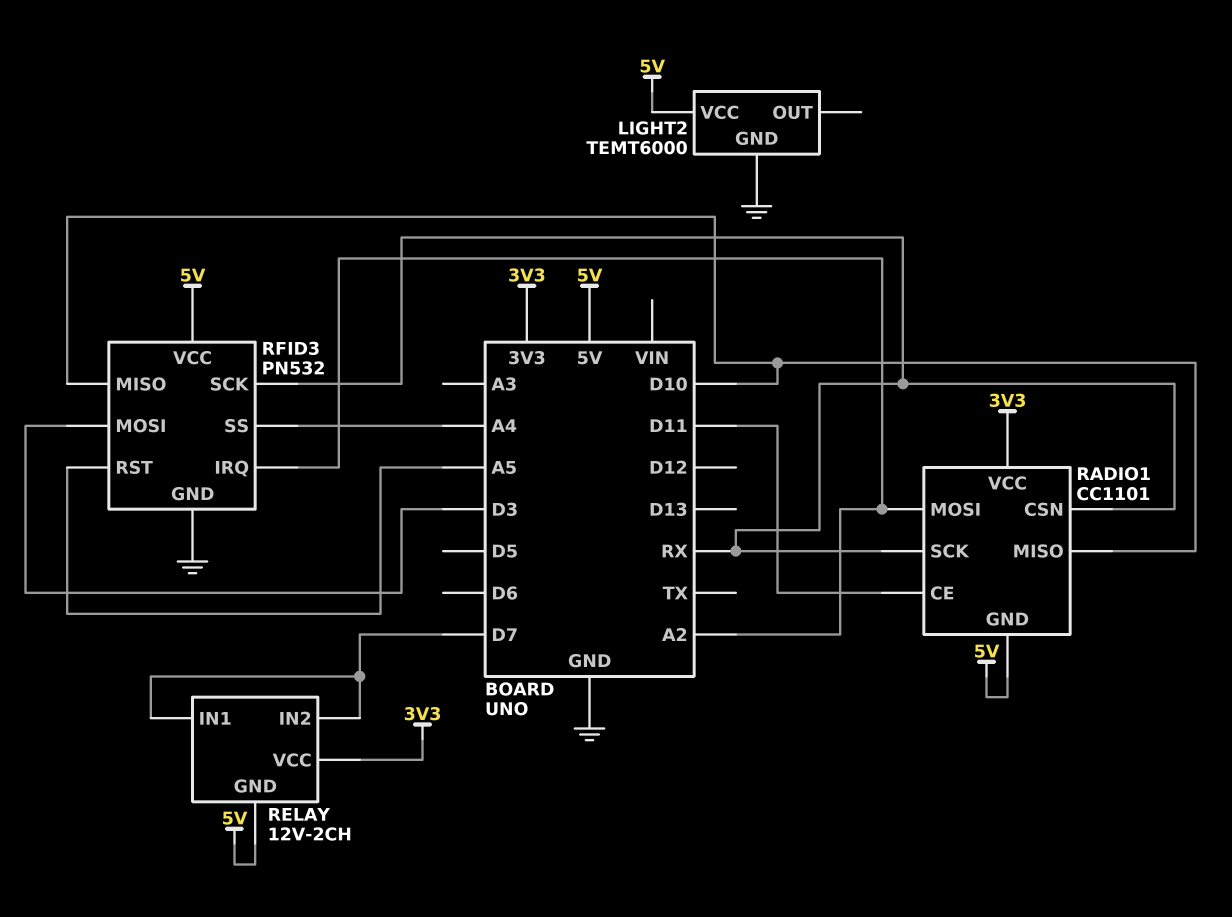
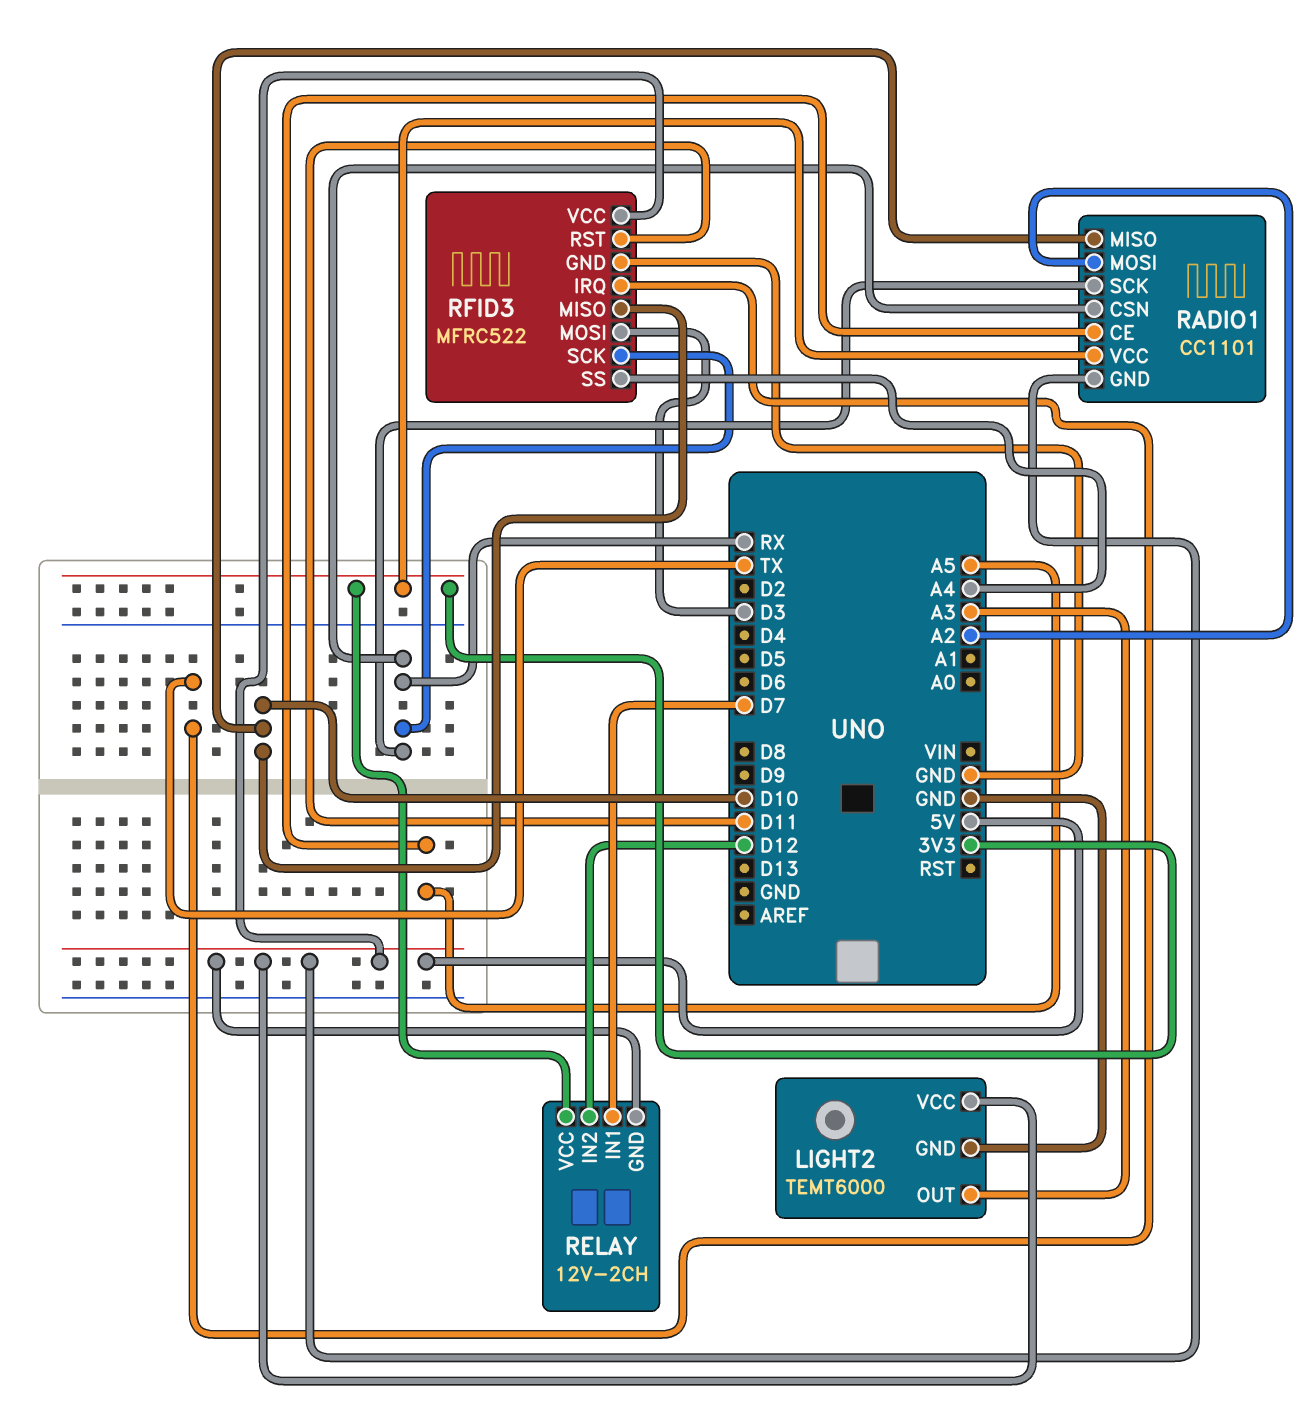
LIGHT2 pin OUT: none -> A3
RADIO1 pin CE: D11 -> A5
RELAY pin IN2: D7 -> D12
RFID3: PN532 -> MFRC522
RFID3 pin IRQ: A2 -> TX
RFID3 pin RST: A5 -> D11

